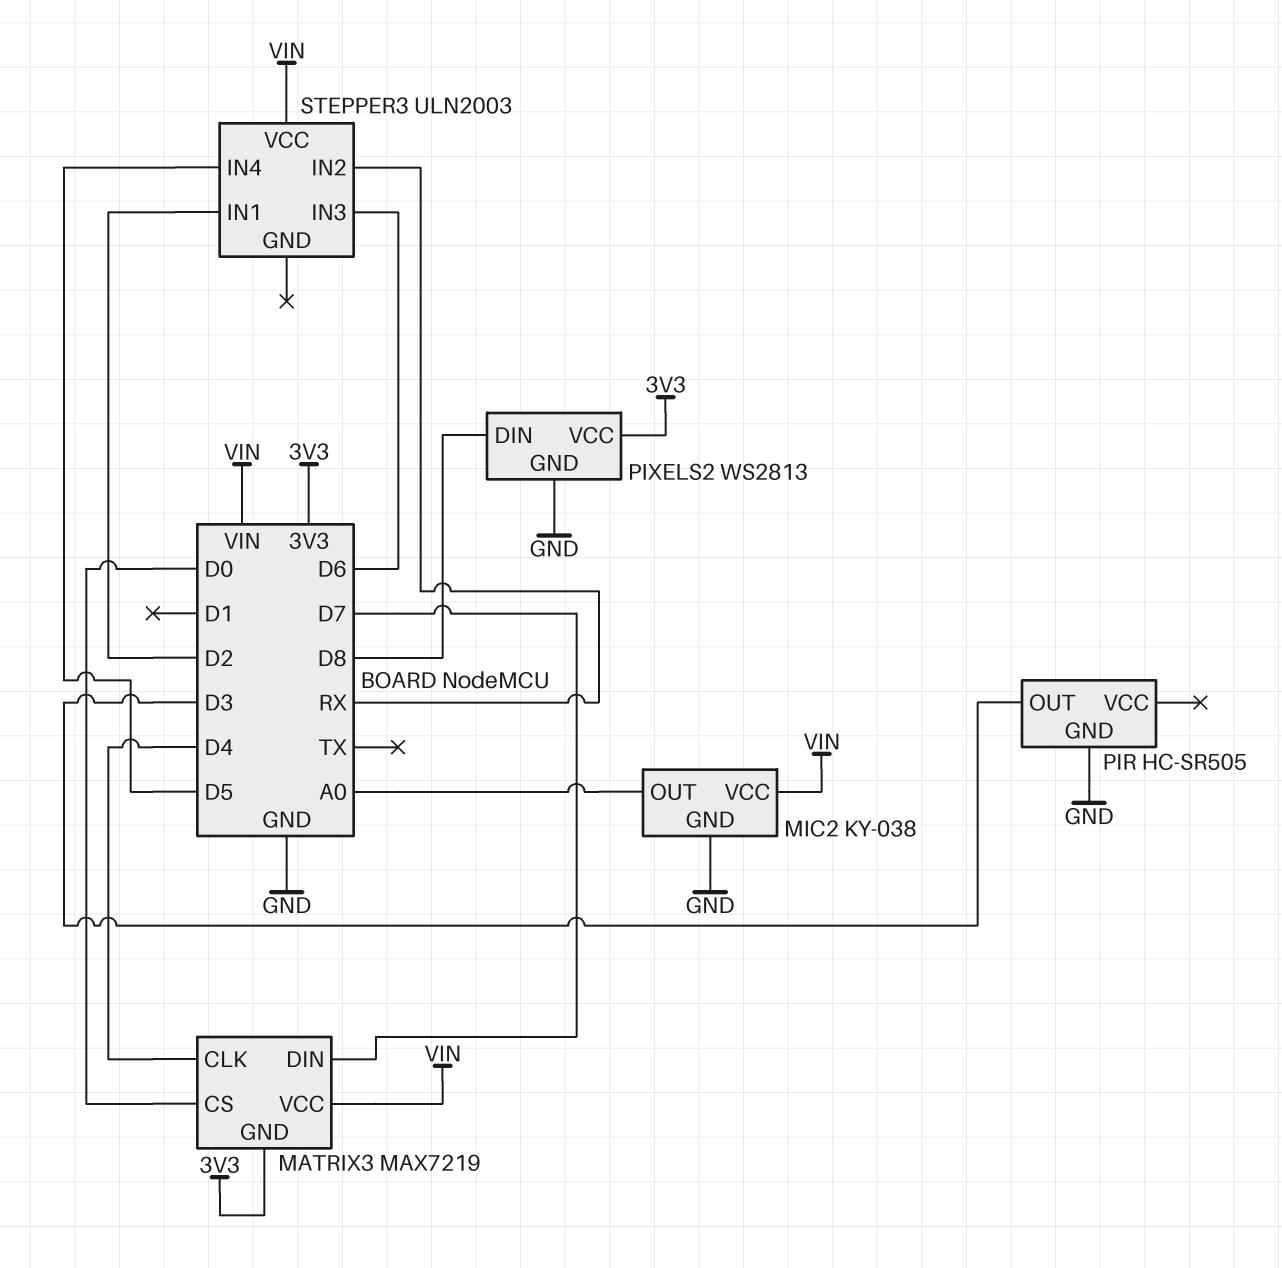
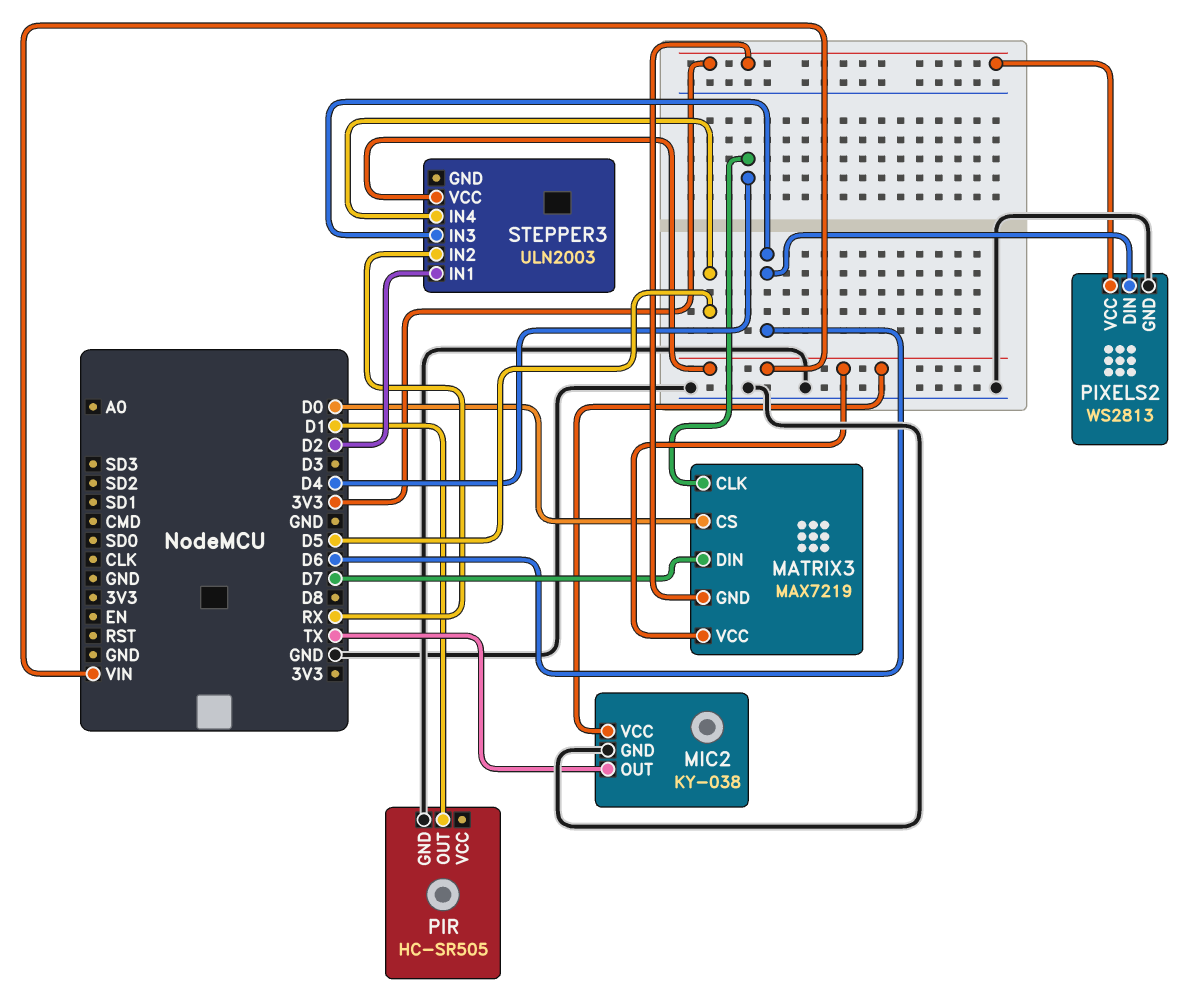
MIC2 pin OUT: A0 -> TX
PIR pin OUT: D3 -> D1
PIXELS2 pin DIN: D8 -> D6

